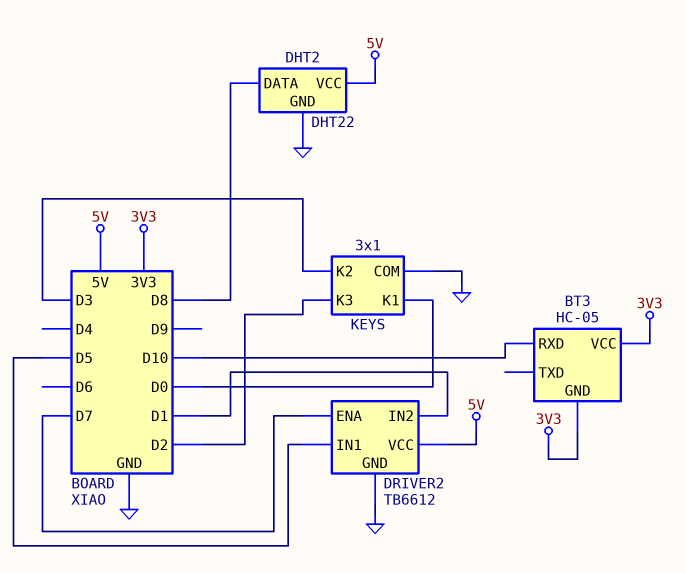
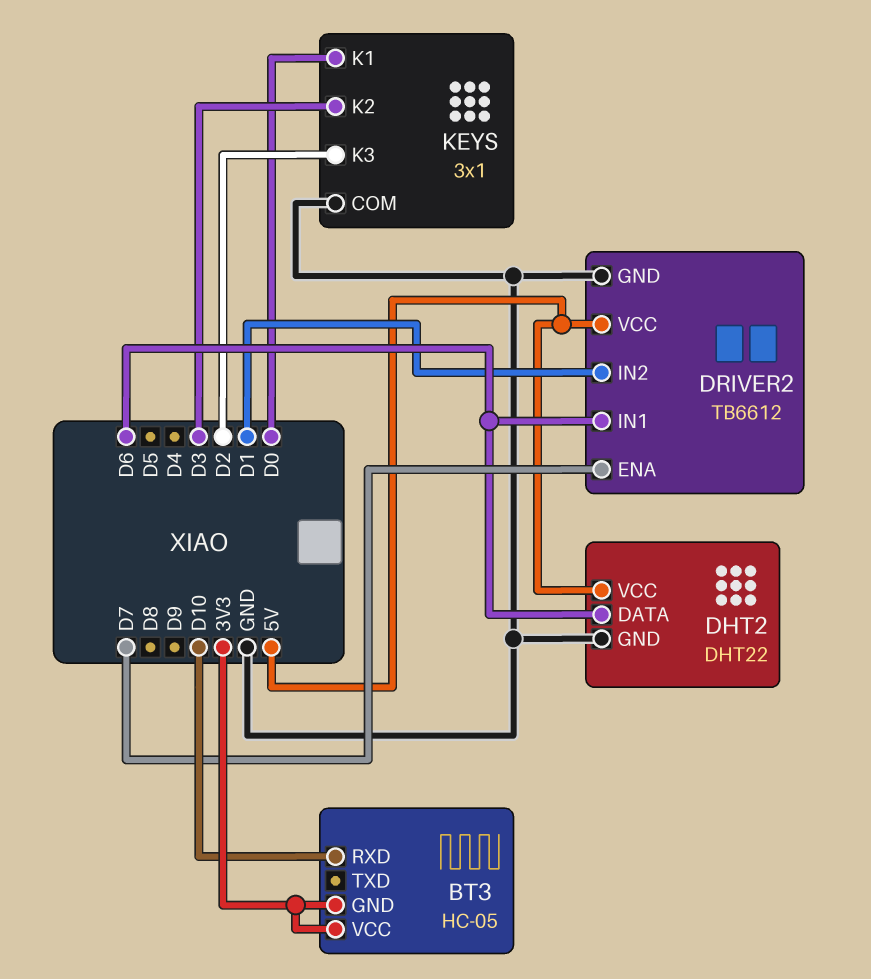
DHT2 pin DATA: D8 -> D6
DRIVER2 pin IN1: D5 -> D6

